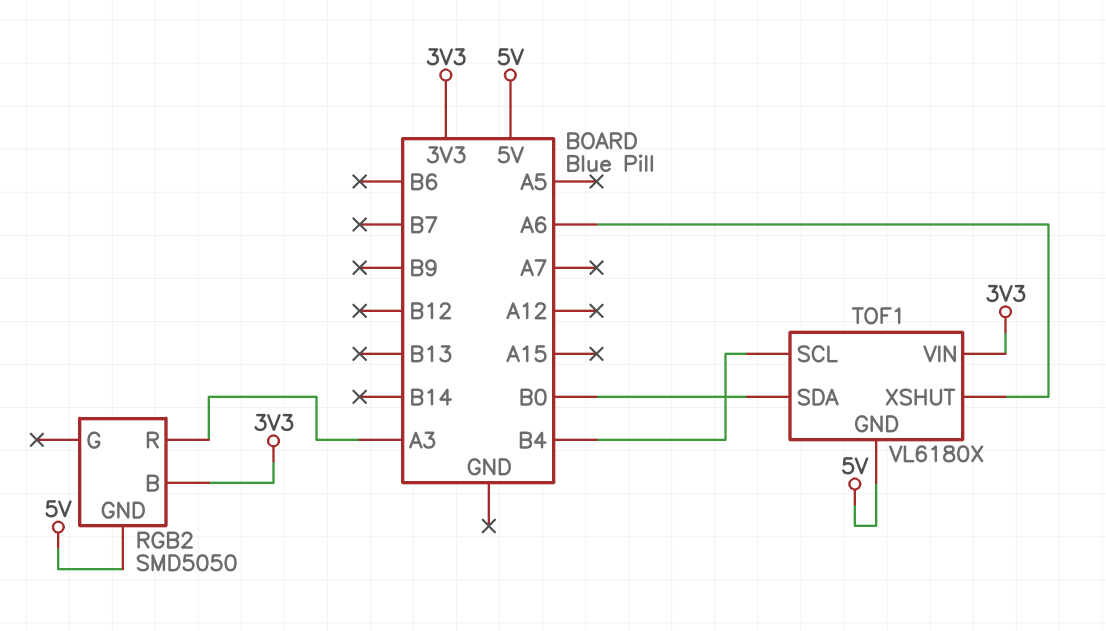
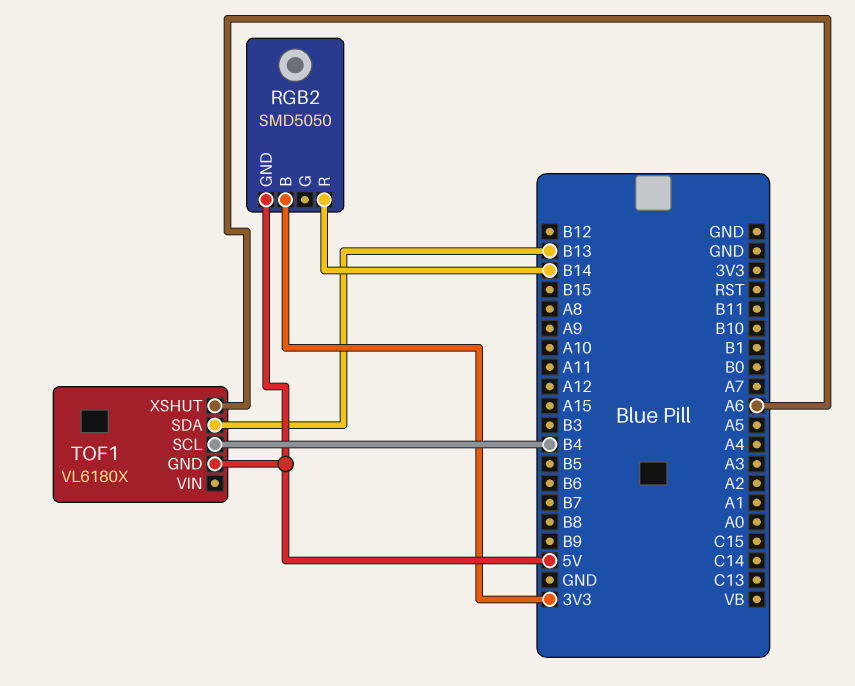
RGB2 pin R: A3 -> B14
TOF1 pin SDA: B0 -> B13
TOF1 pin VIN: 3V3 -> none

